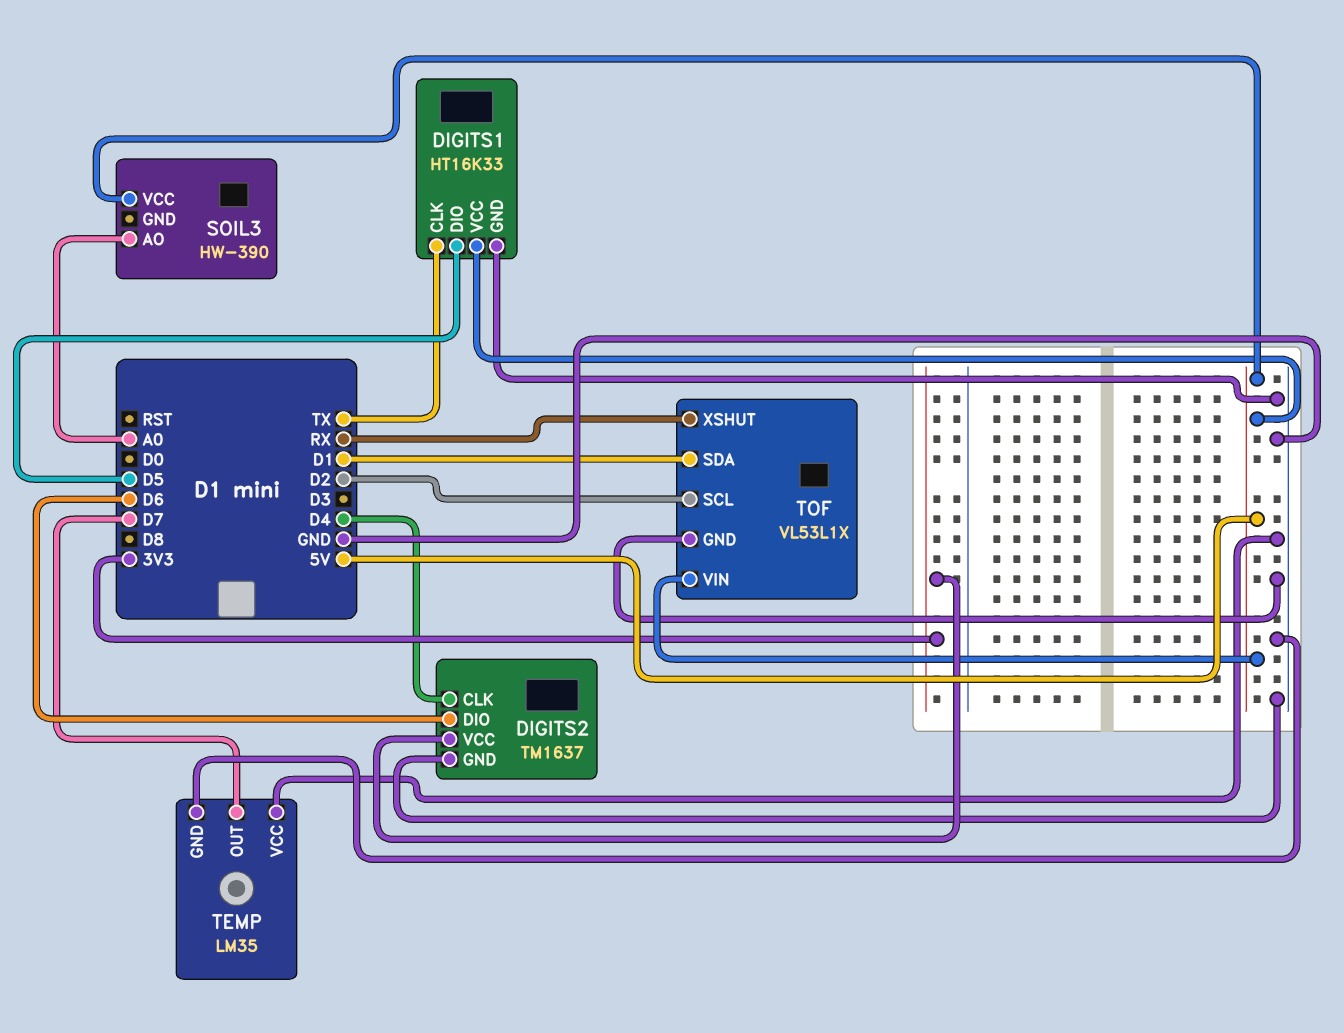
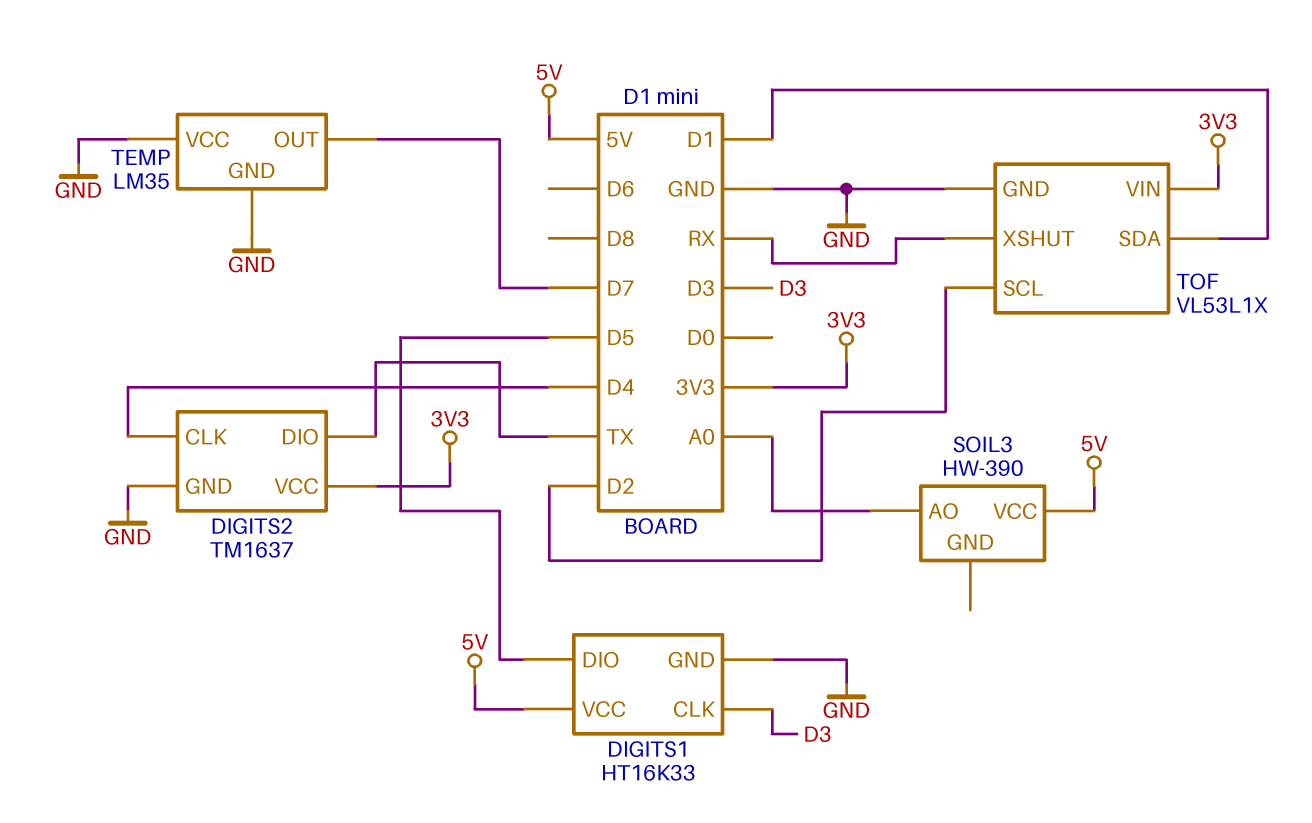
DIGITS1 pin CLK: TX -> D3
DIGITS2 pin DIO: D6 -> TX
TOF pin VIN: 5V -> 3V3

